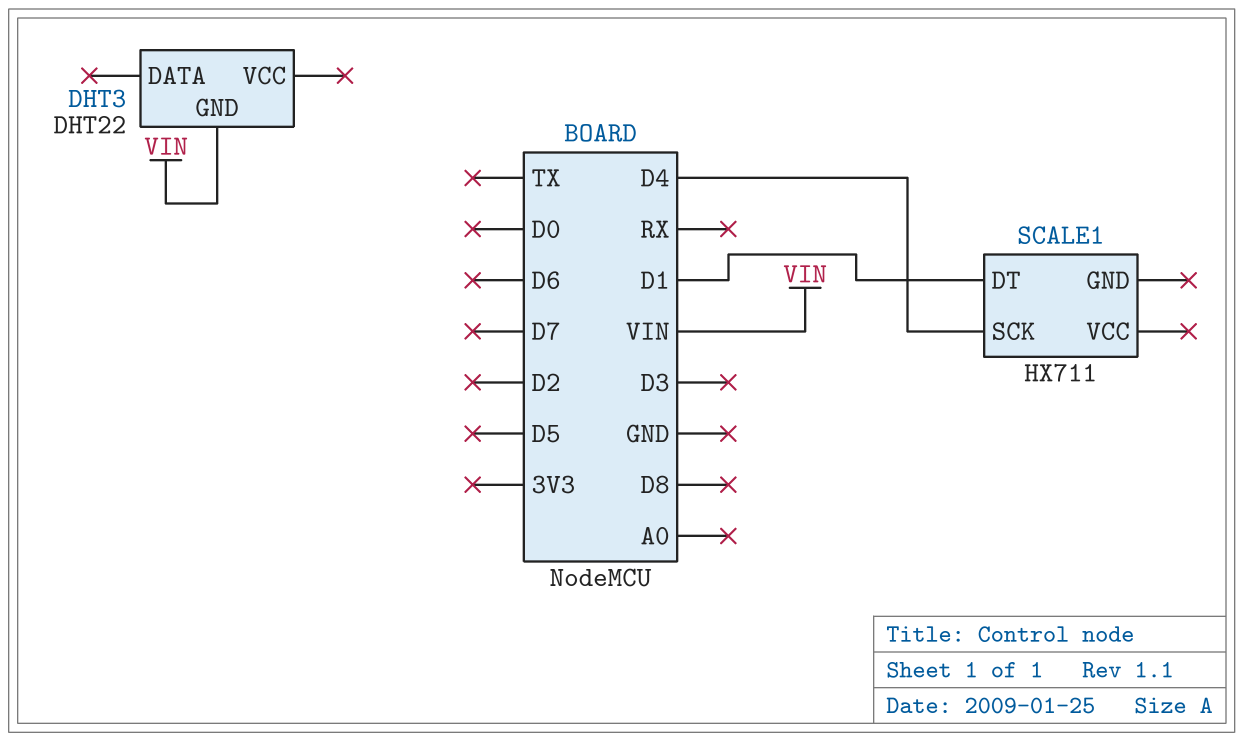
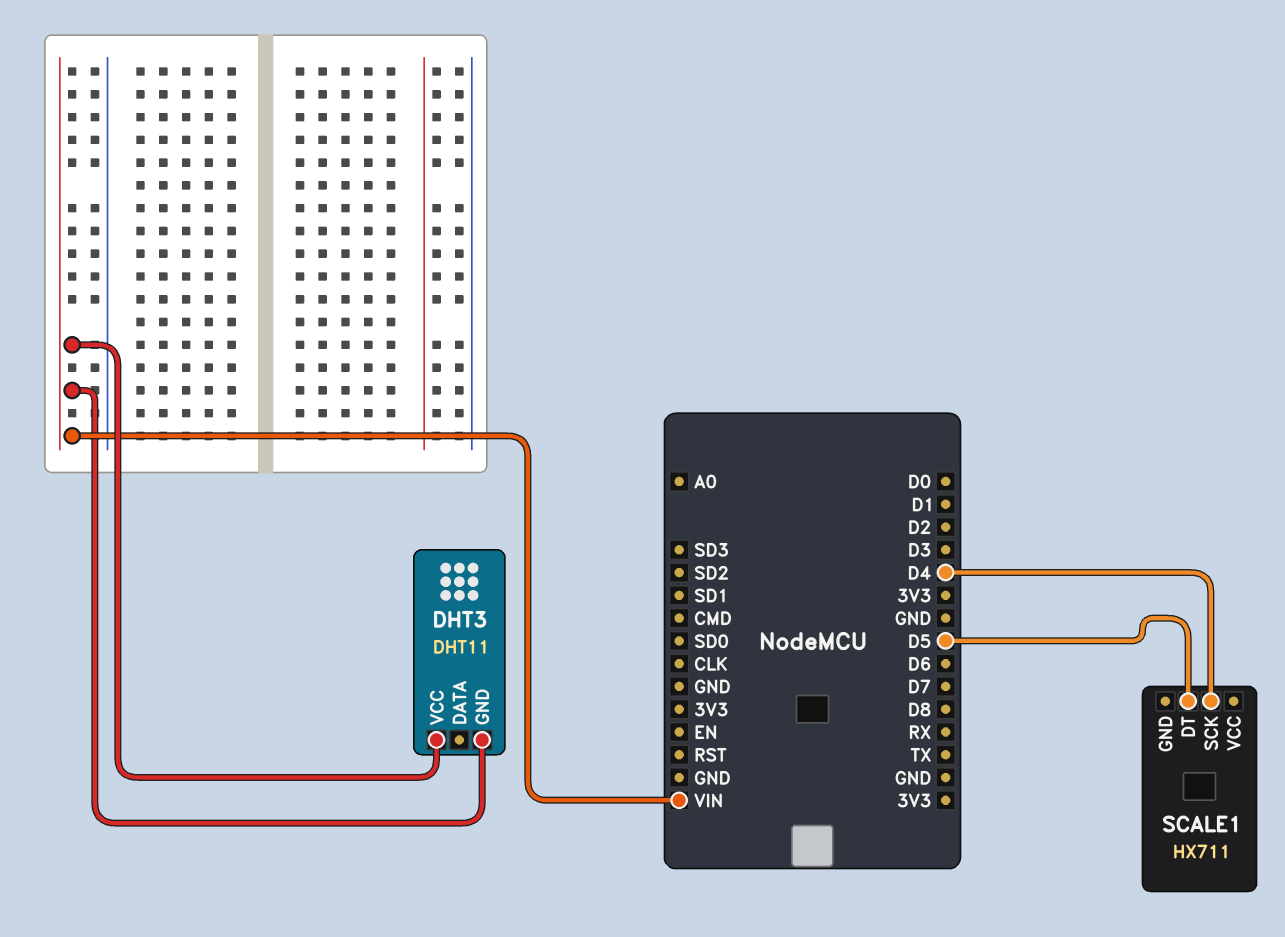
DHT3: DHT22 -> DHT11
DHT3 pin VCC: none -> VIN
SCALE1 pin DT: D1 -> D5

